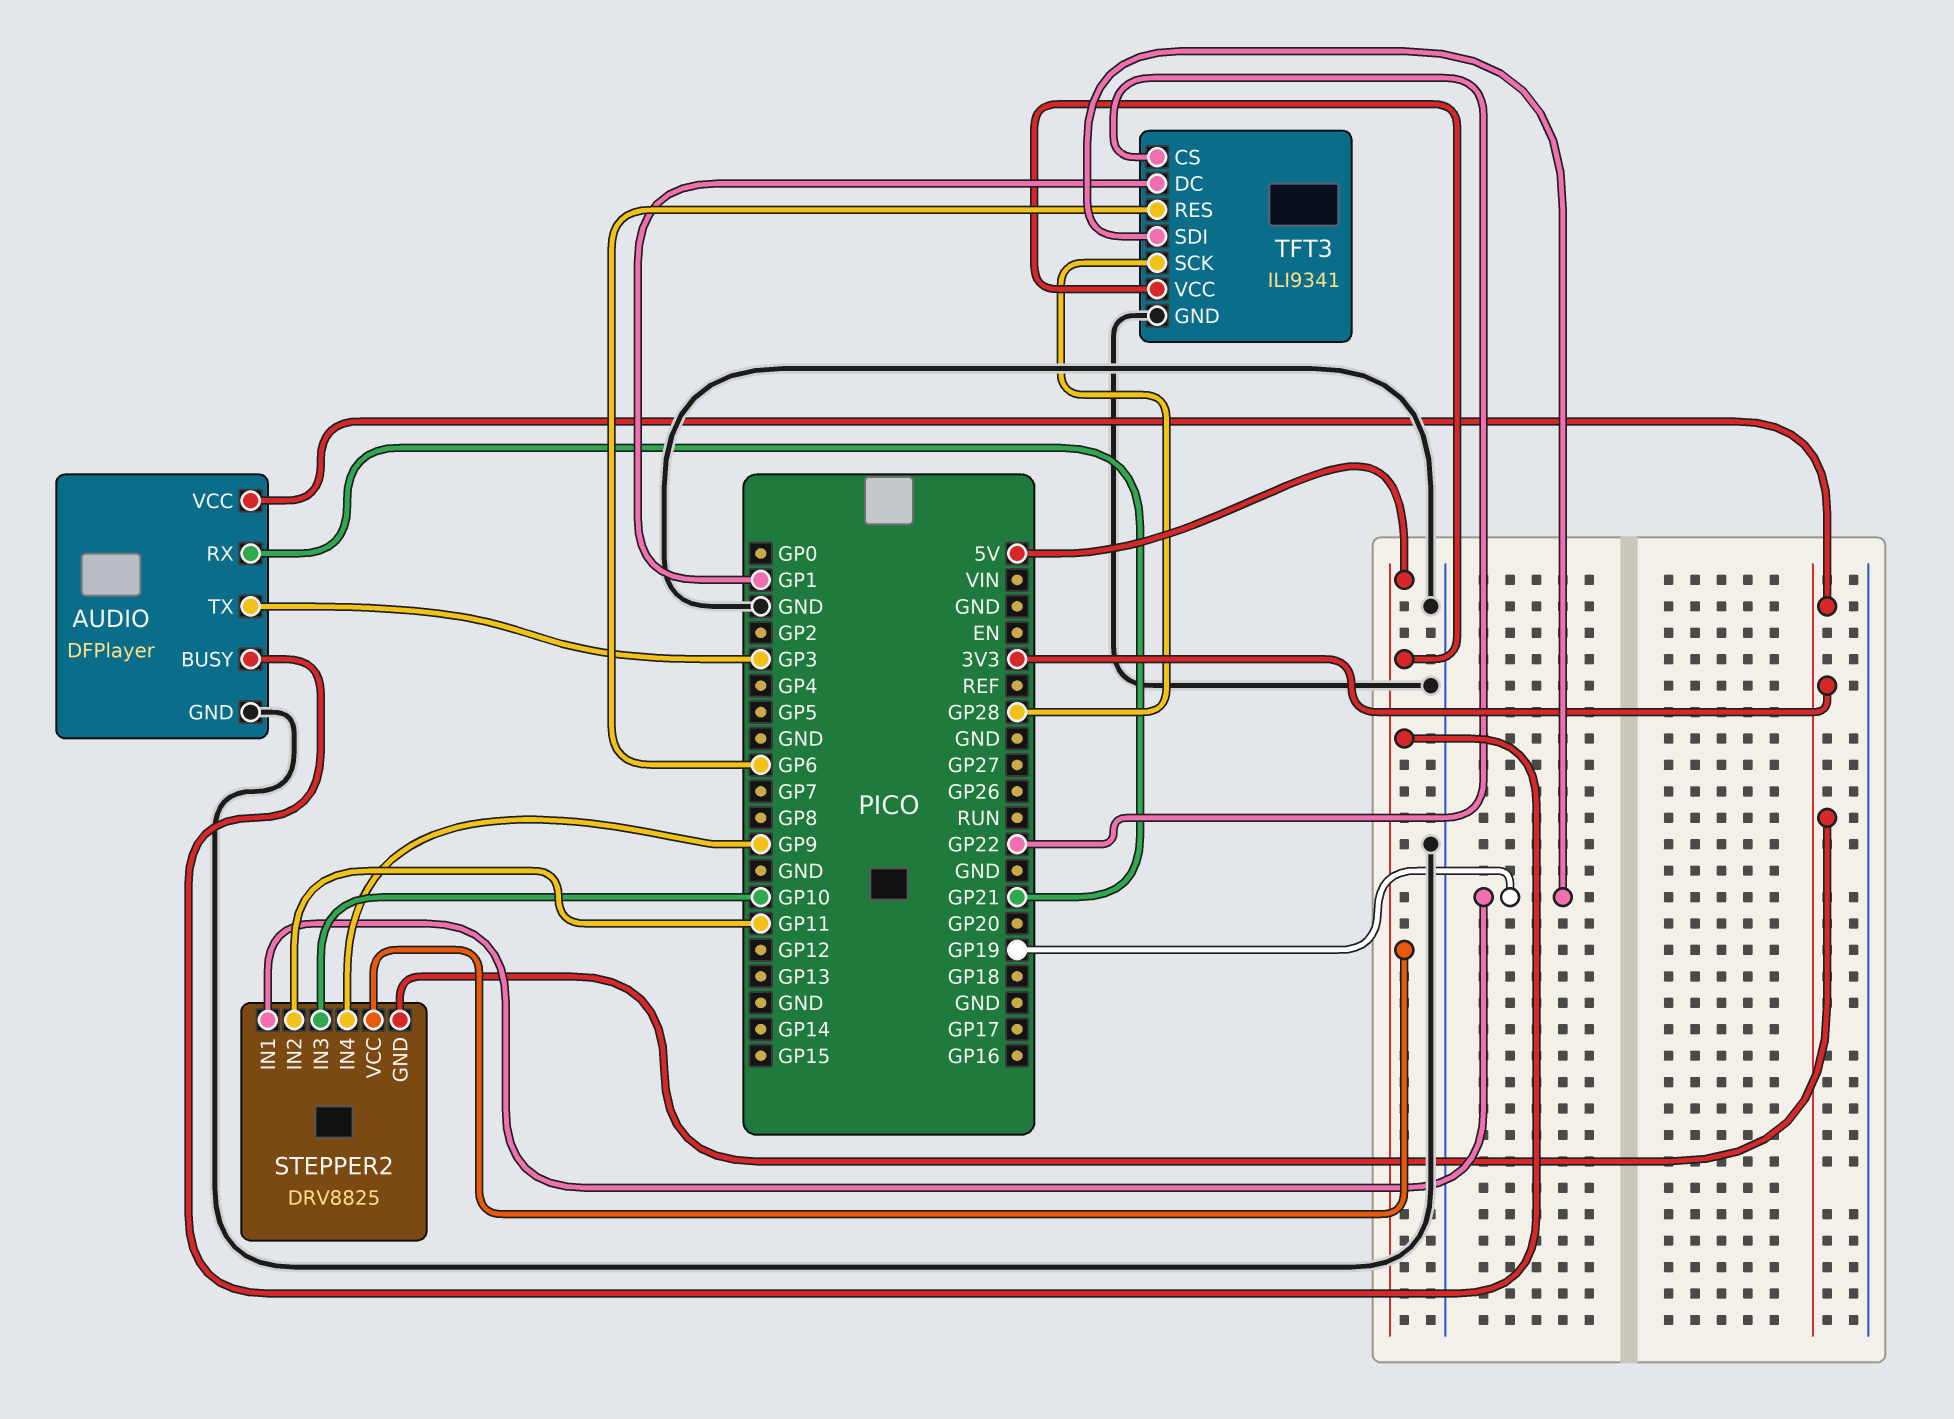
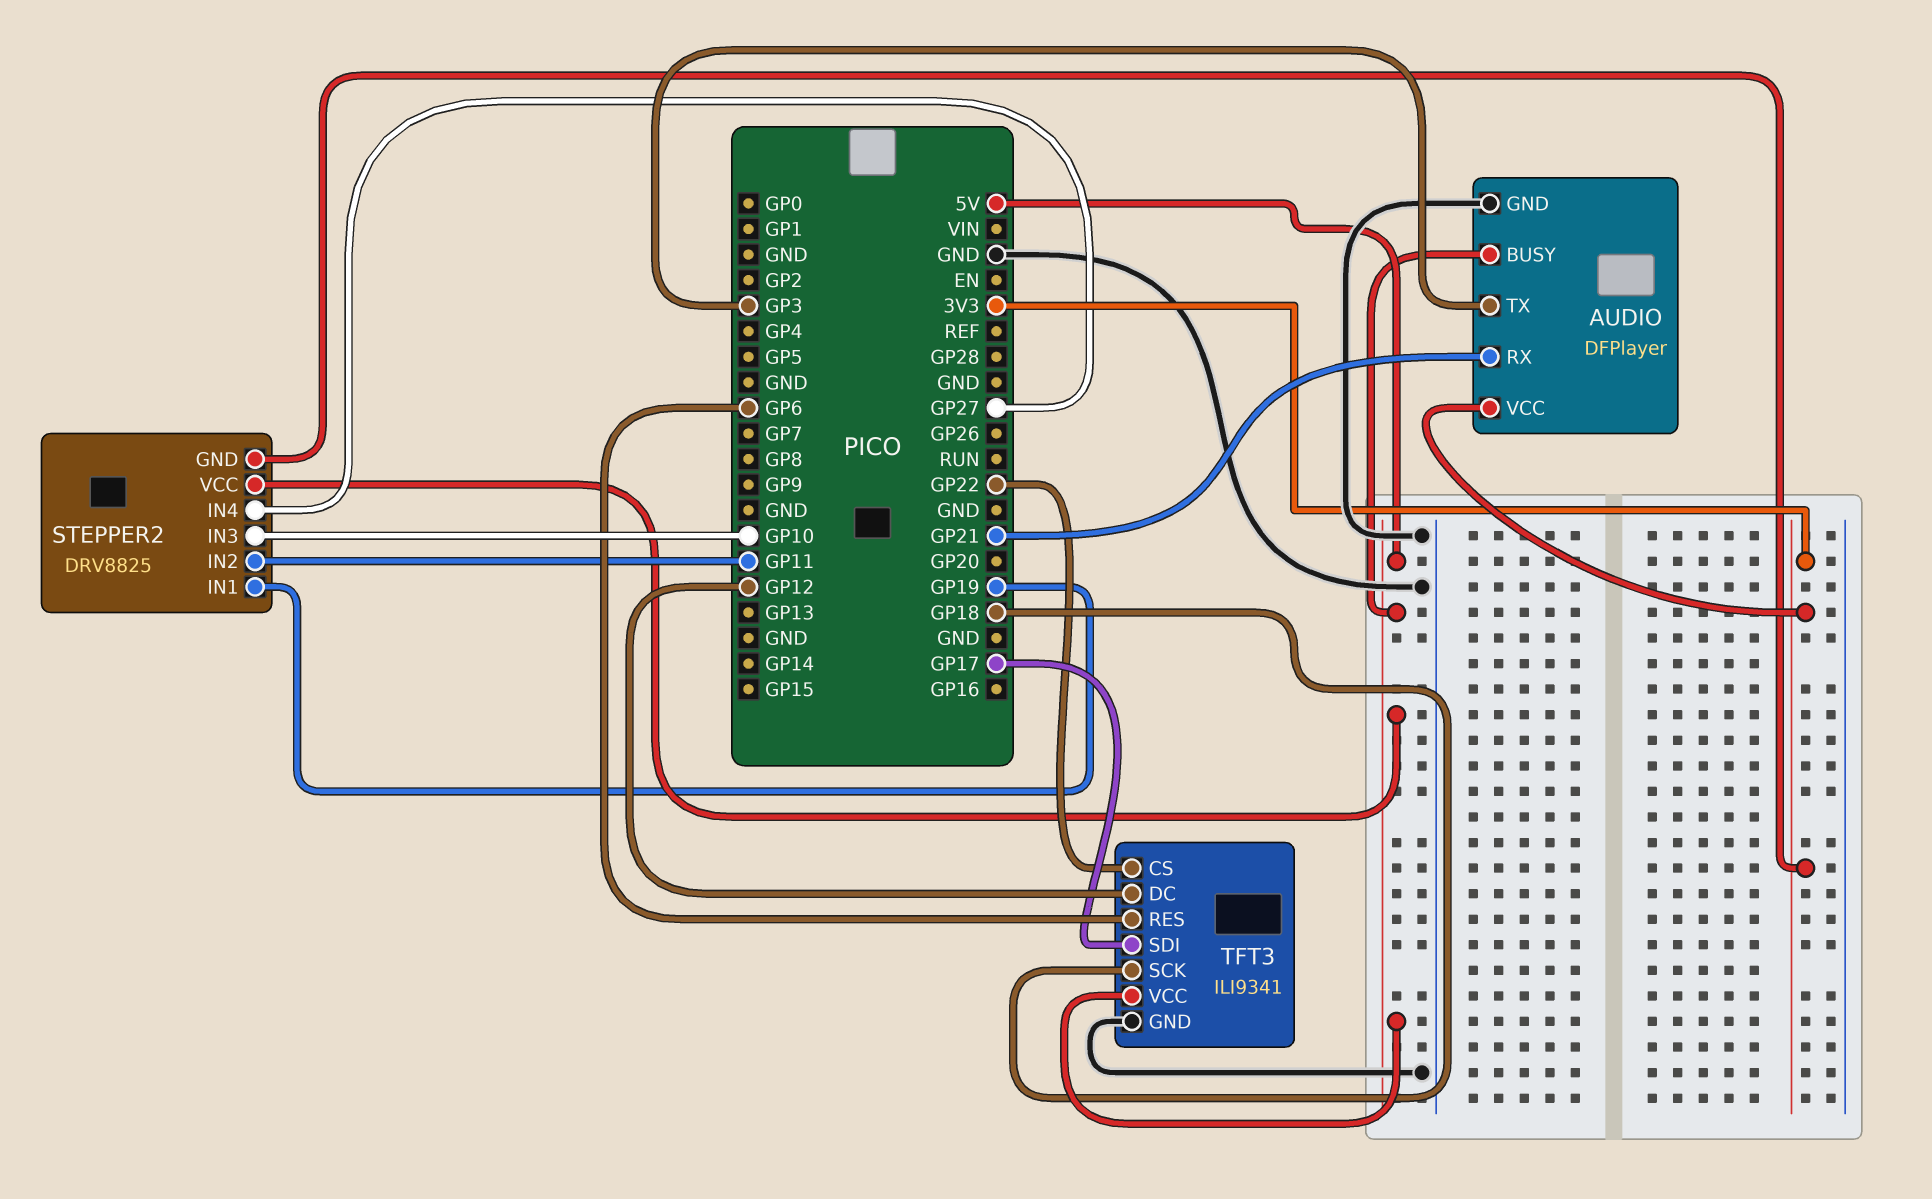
STEPPER2 pin IN4: GP9 -> GP27
TFT3 pin DC: GP1 -> GP12
TFT3 pin SCK: GP28 -> GP18
TFT3 pin SDI: GP19 -> GP17

